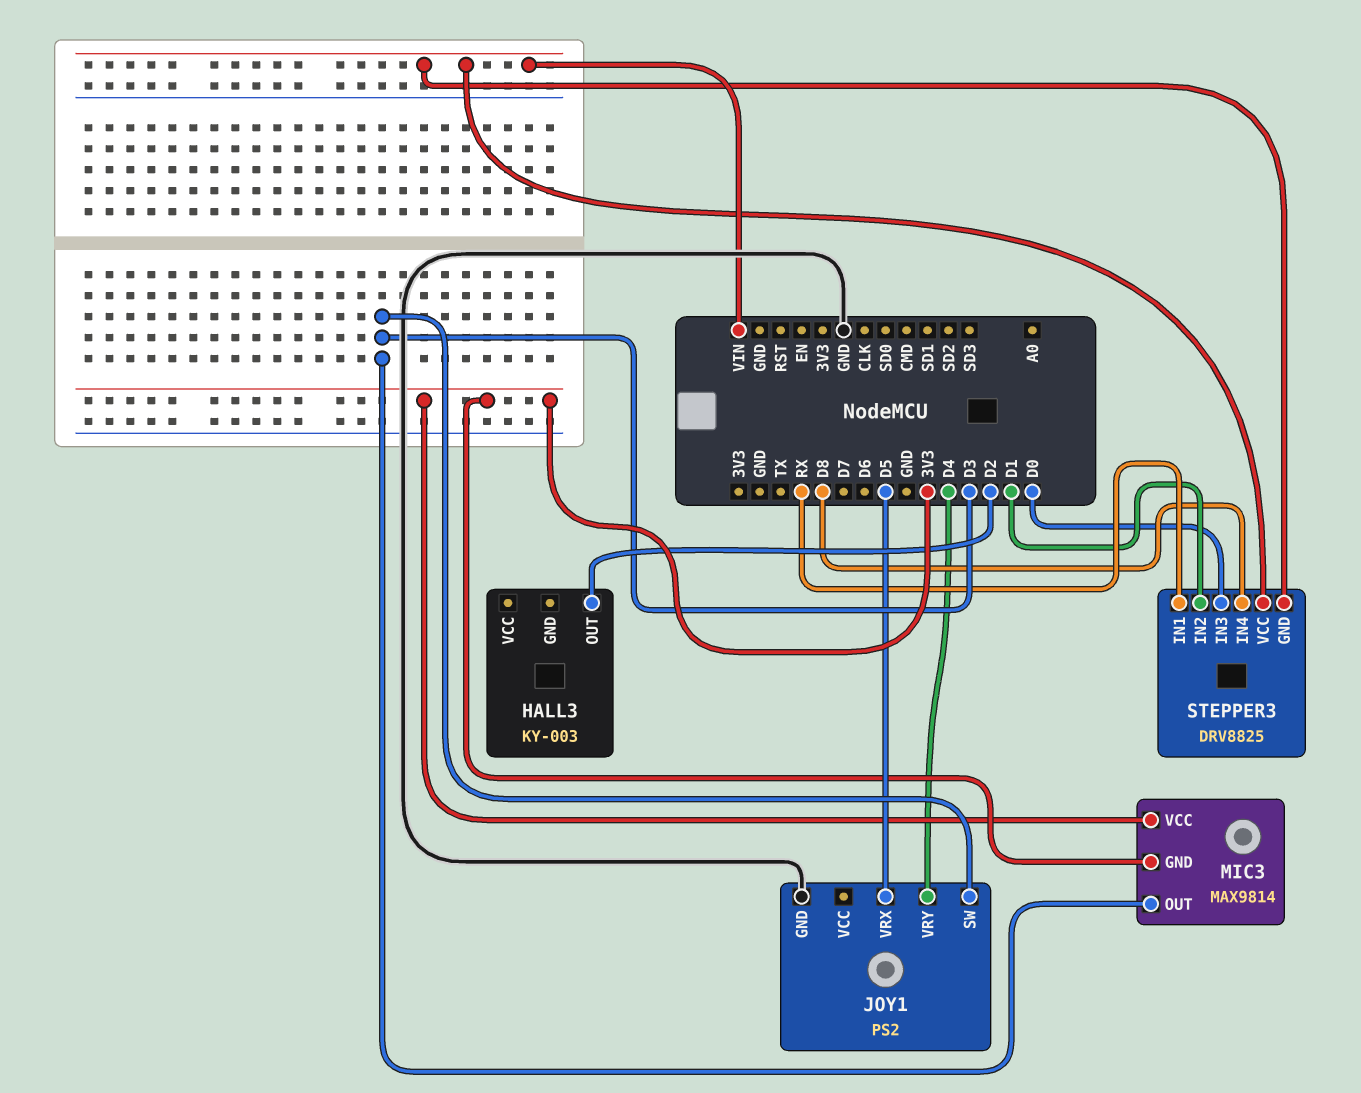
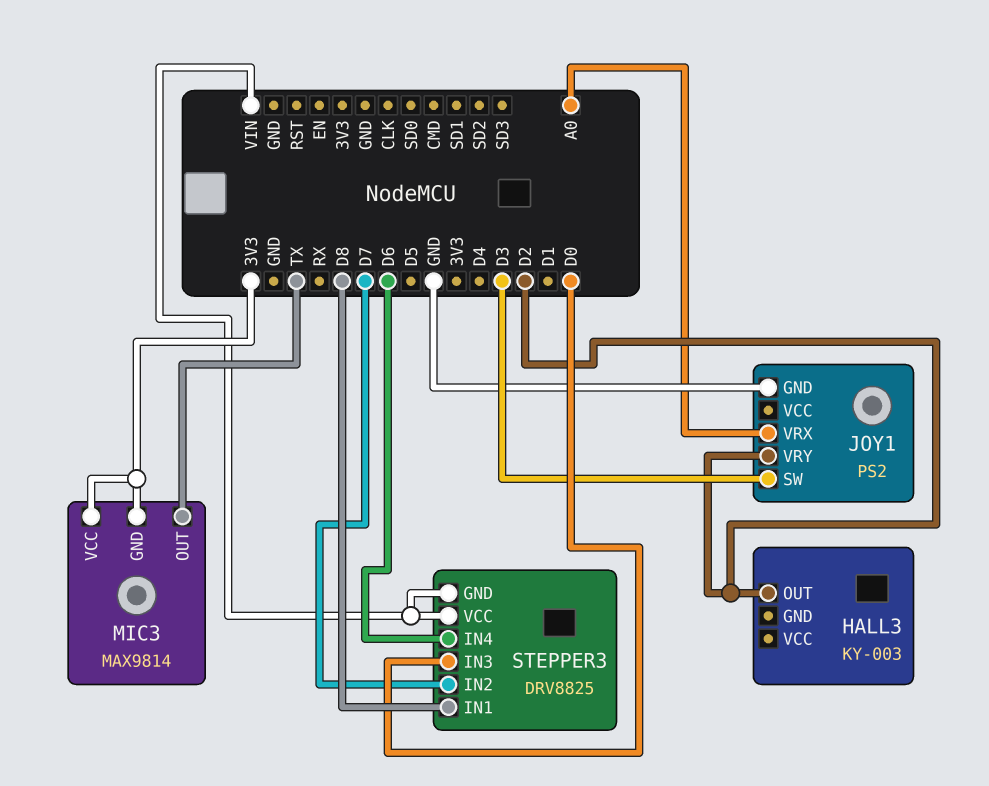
JOY1 pin VRX: D5 -> A0
JOY1 pin VRY: D4 -> D2
MIC3 pin OUT: D3 -> TX
STEPPER3 pin IN1: RX -> D8
STEPPER3 pin IN2: D1 -> D7
STEPPER3 pin IN4: D8 -> D6

